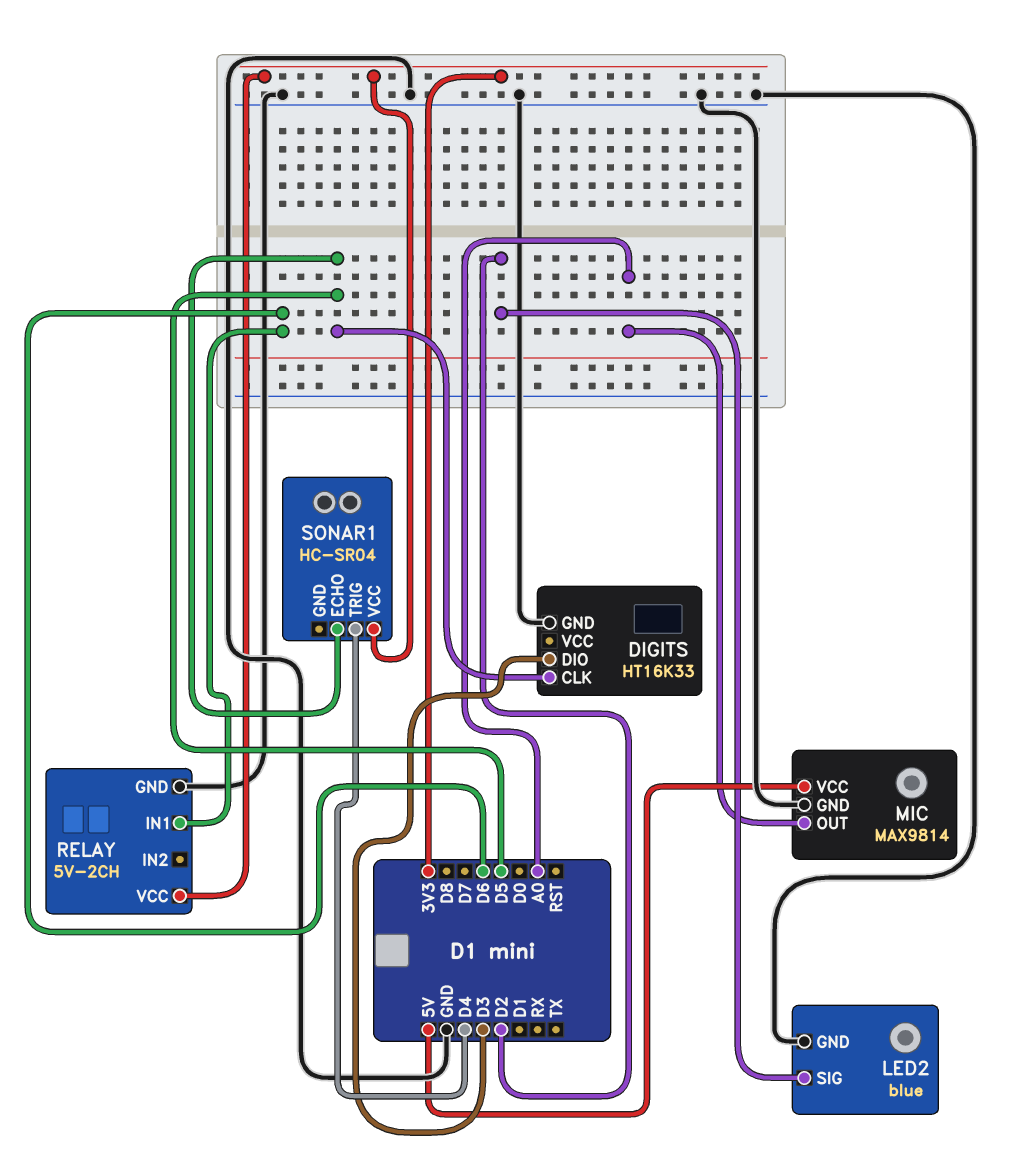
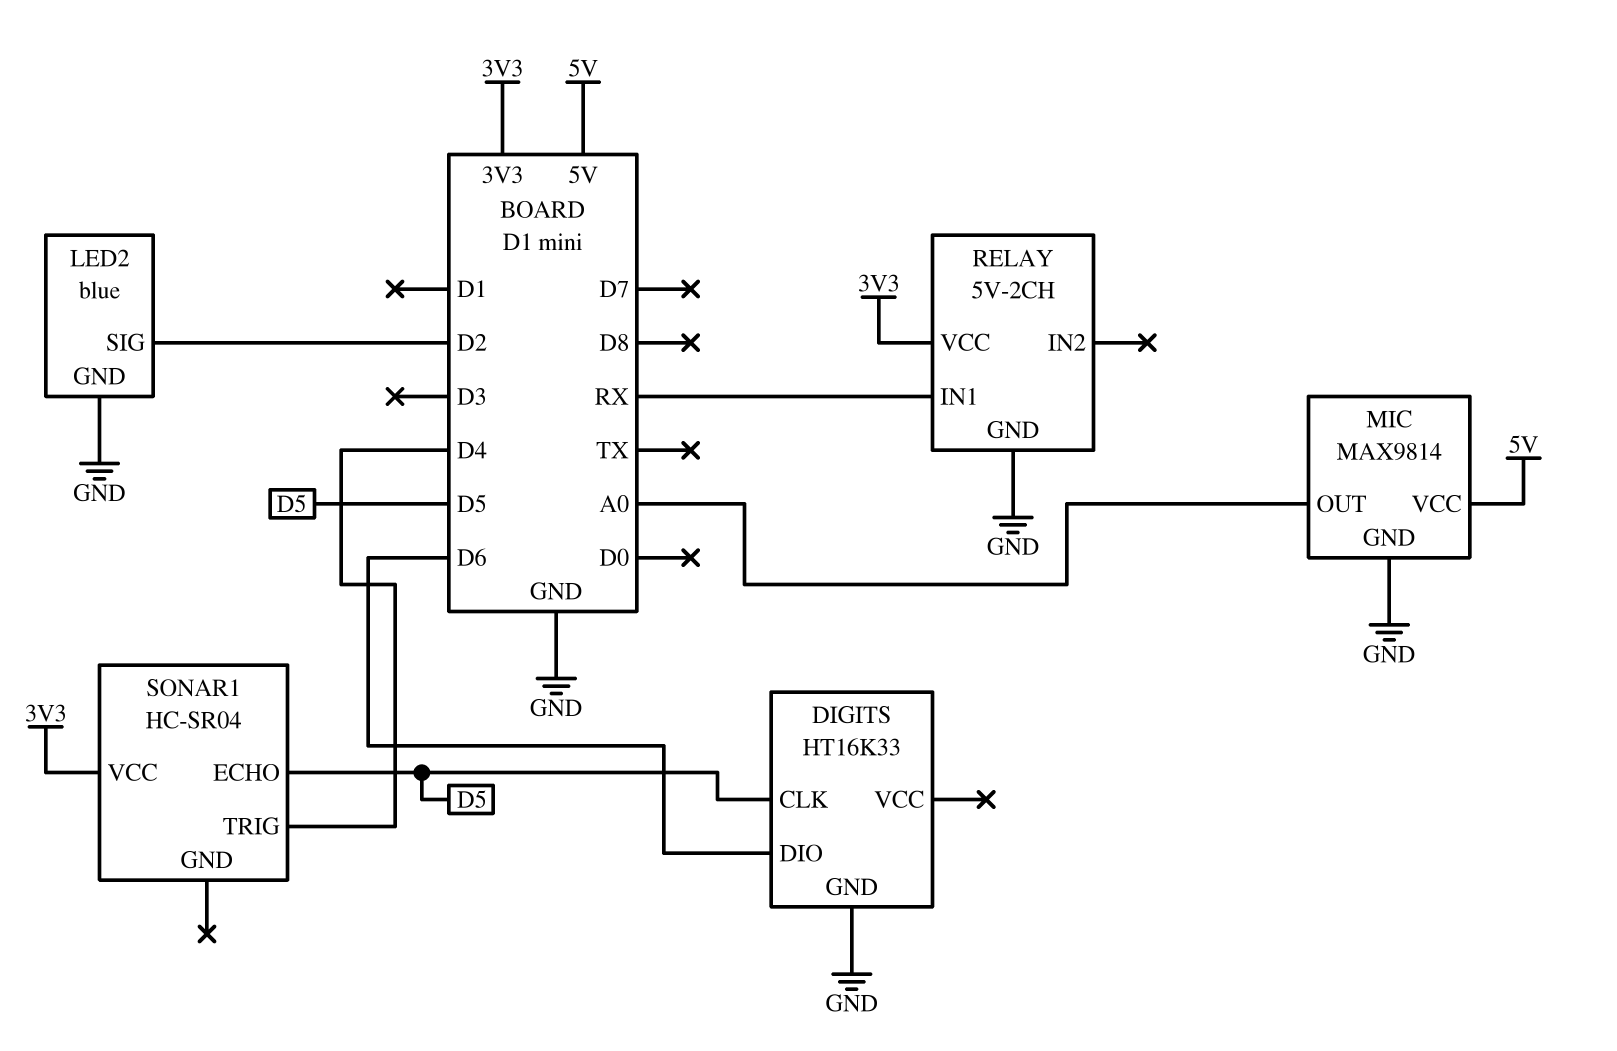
DIGITS pin DIO: D3 -> D6
RELAY pin IN1: D6 -> RX

